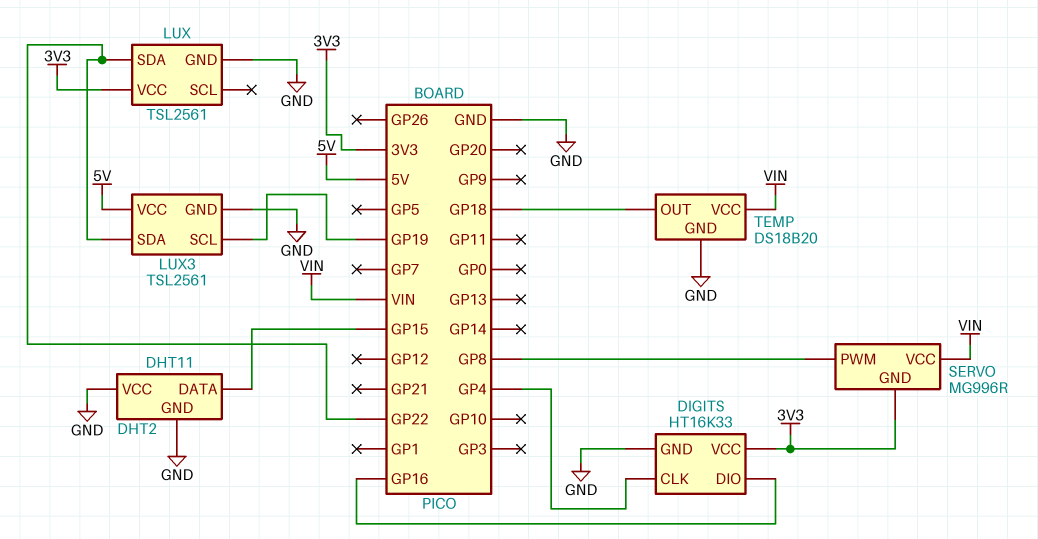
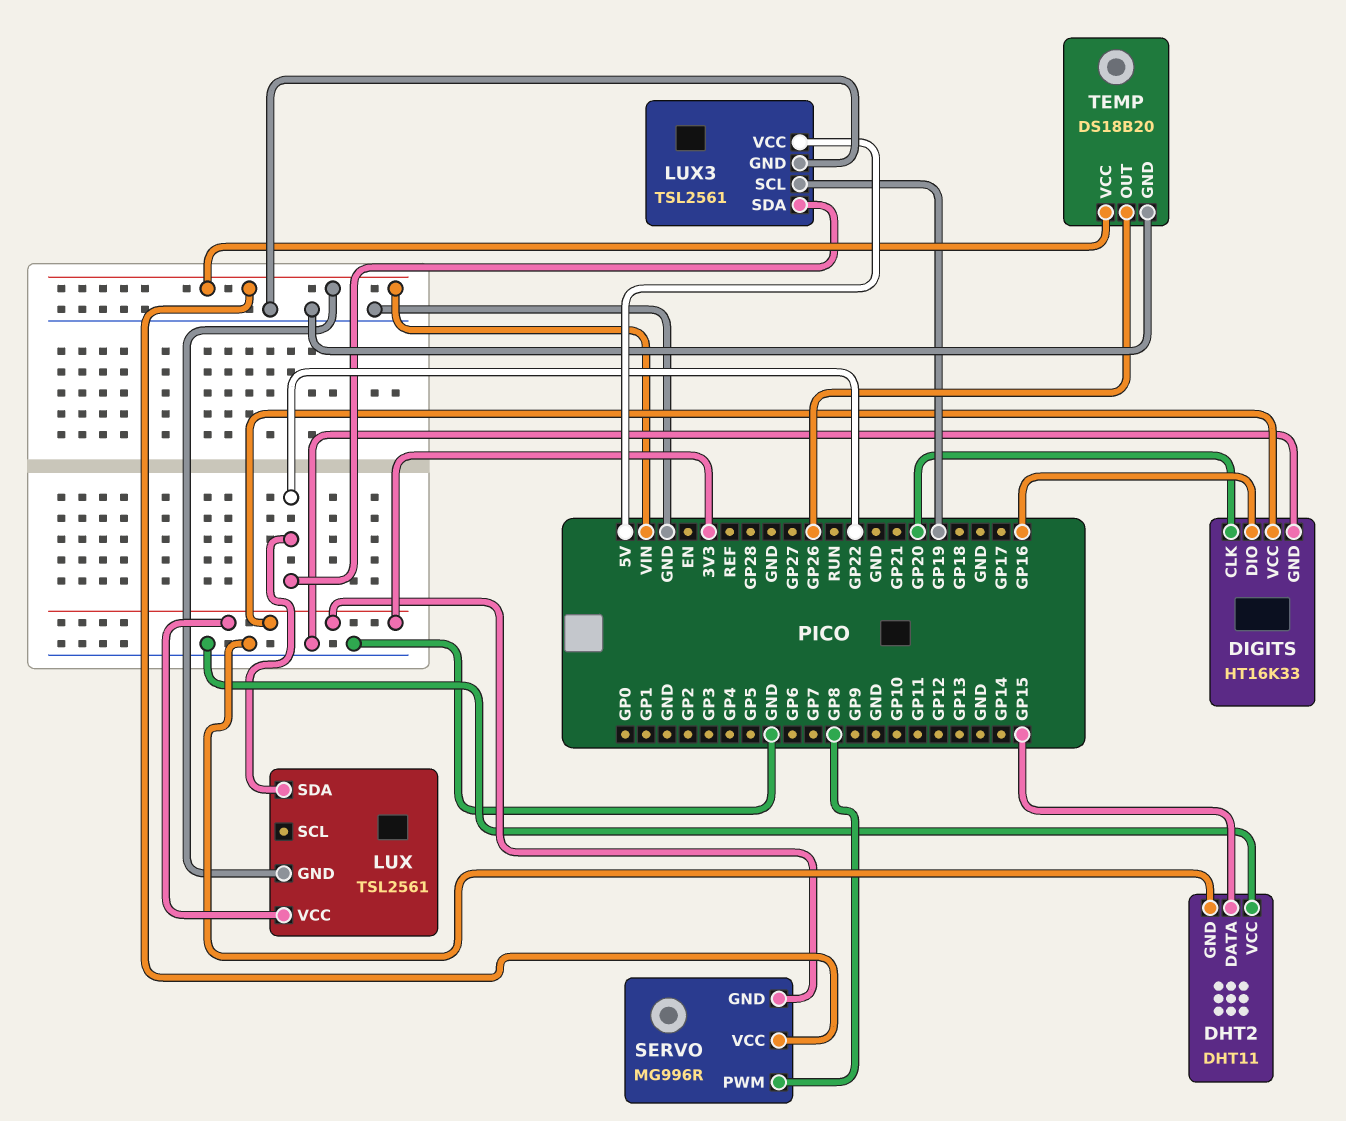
DIGITS pin CLK: GP4 -> GP20
LUX pin GND: GND -> VIN
TEMP pin OUT: GP18 -> GP26

